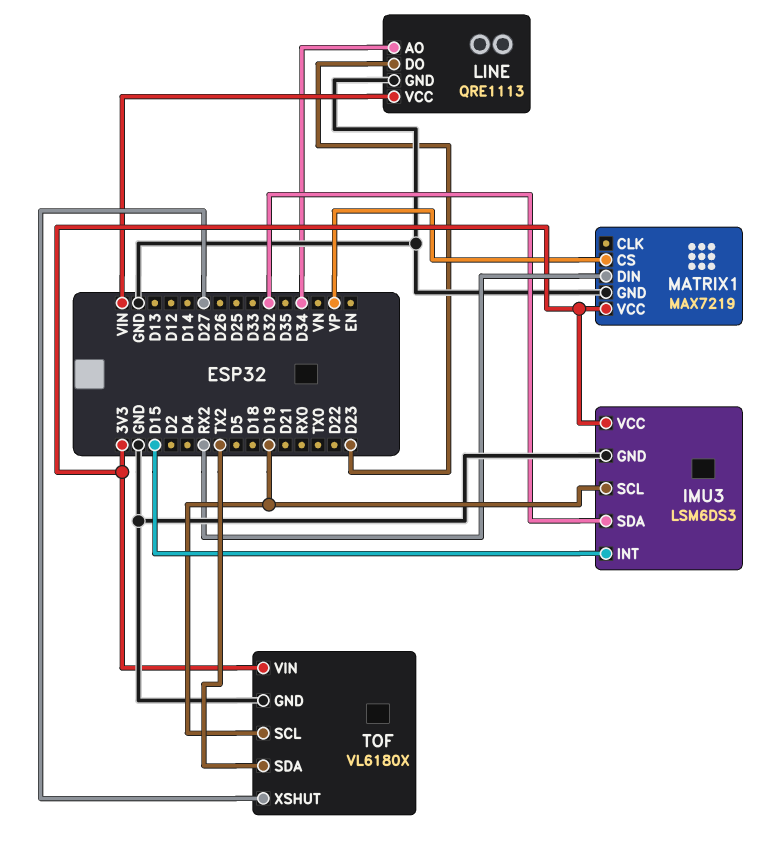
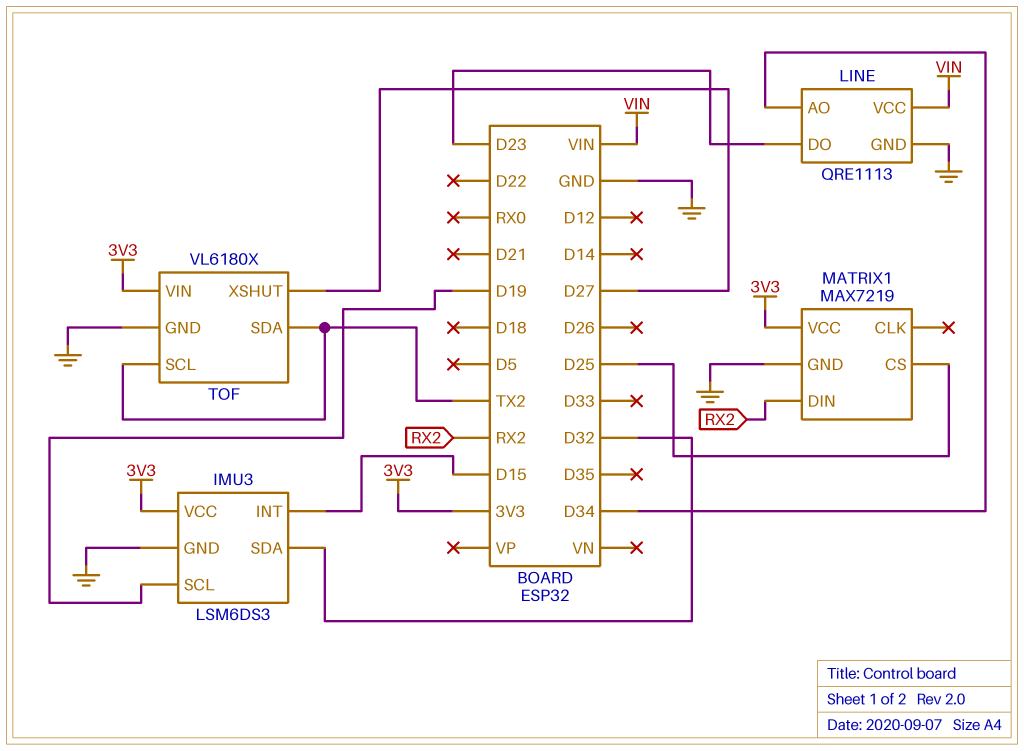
MATRIX1 pin CS: VP -> D25
TOF pin SCL: D19 -> TX2

